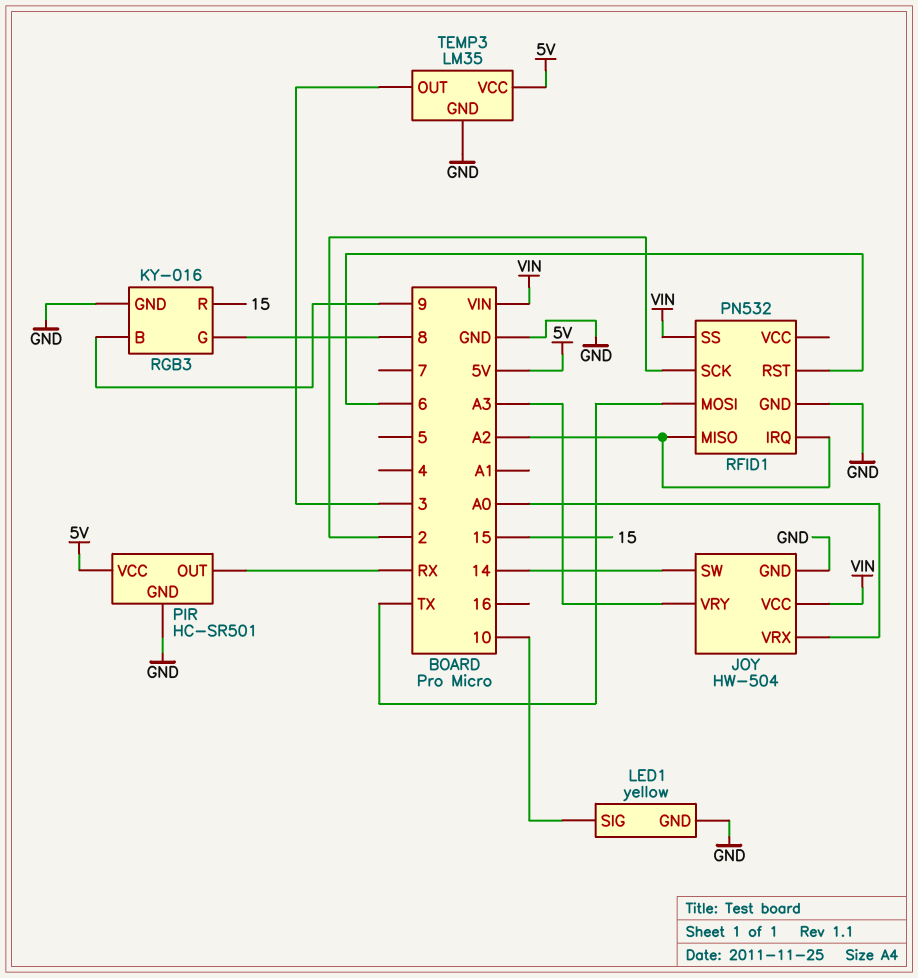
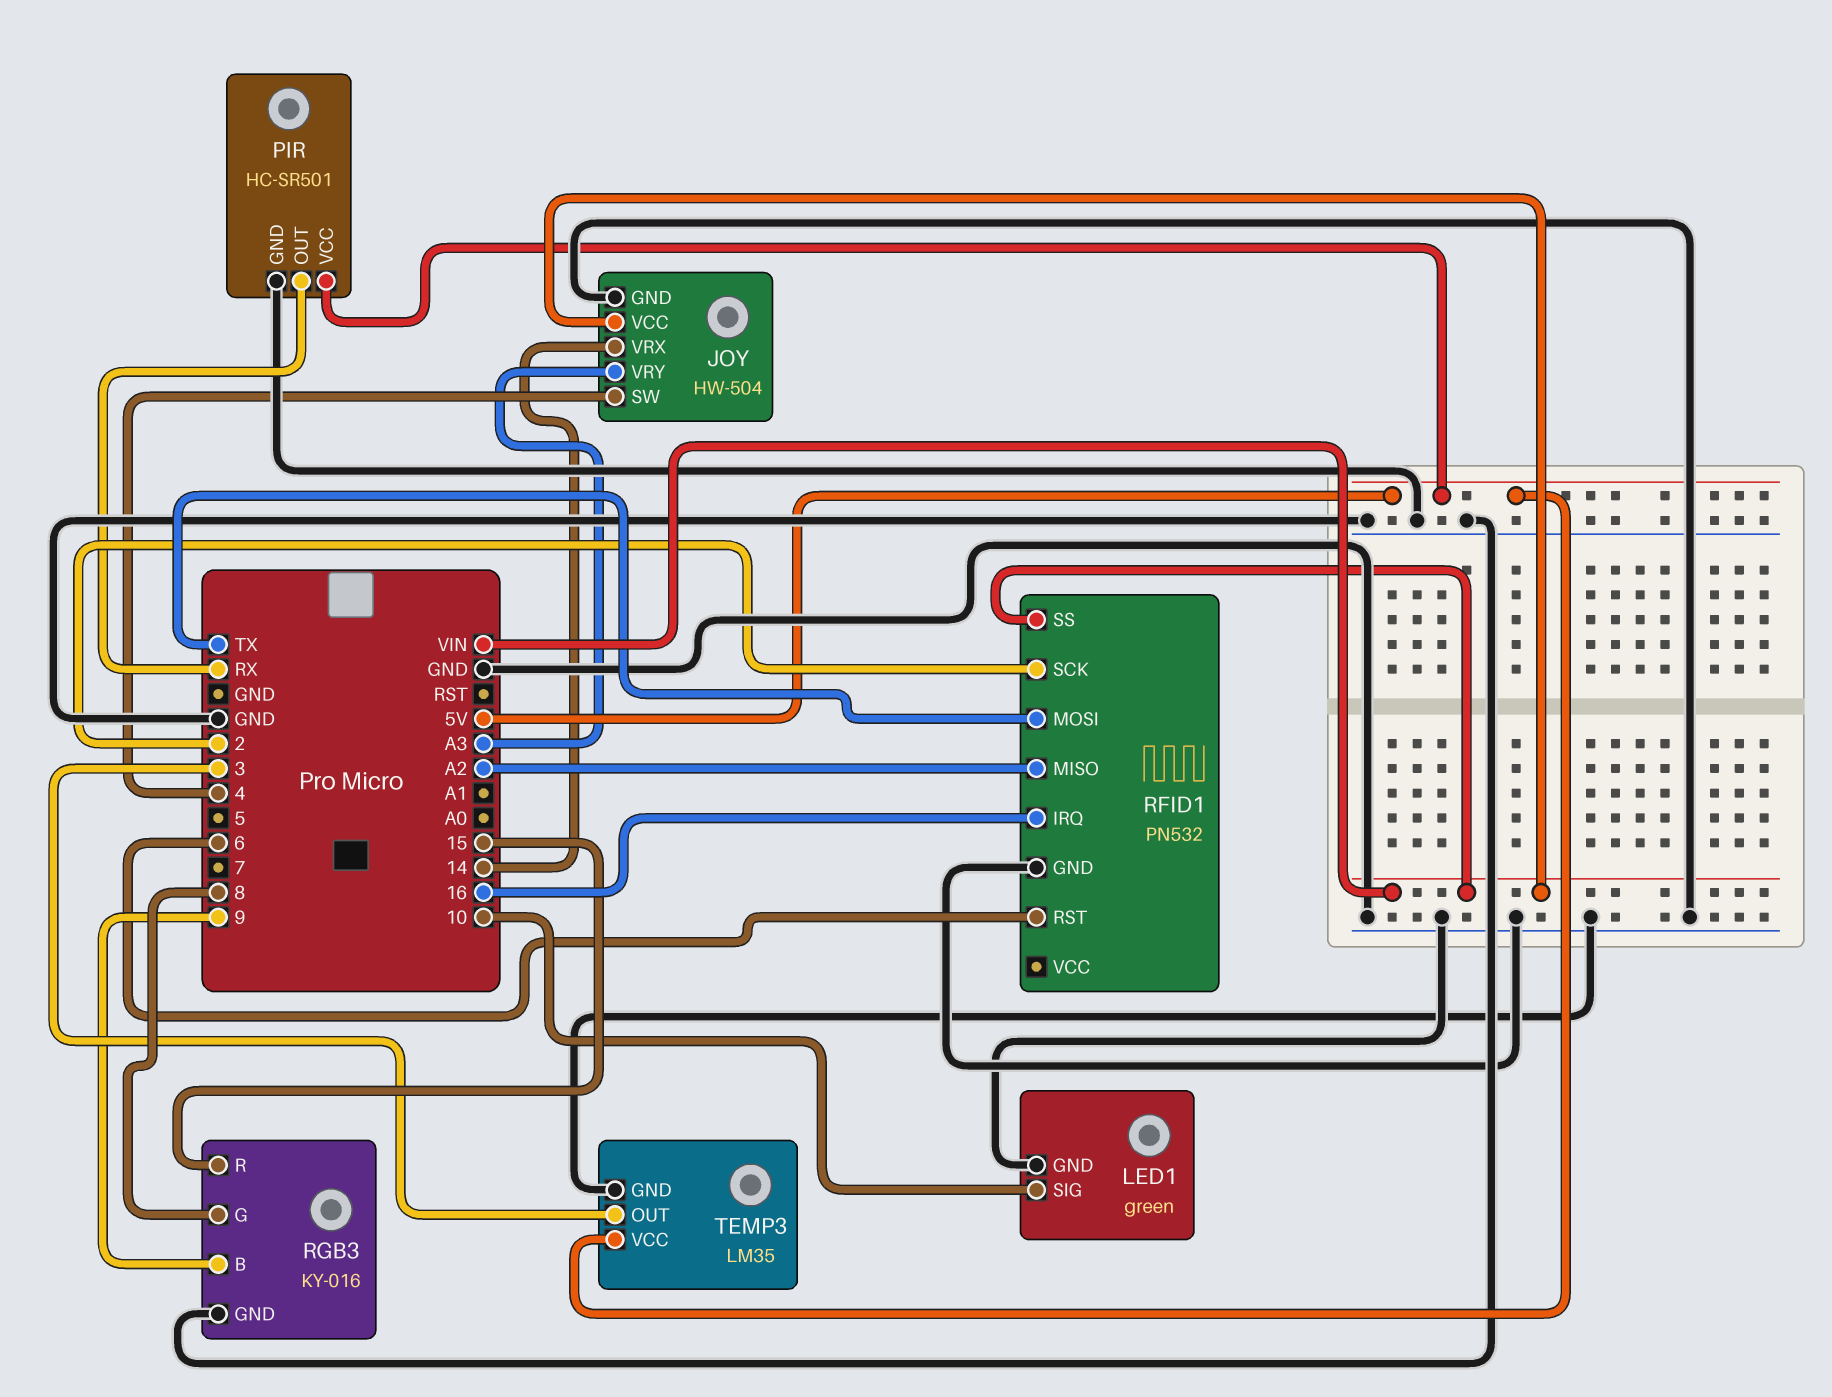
JOY pin SW: 14 -> 4
JOY pin VRX: A0 -> 14
LED1: yellow -> green
RFID1 pin IRQ: A2 -> 16

